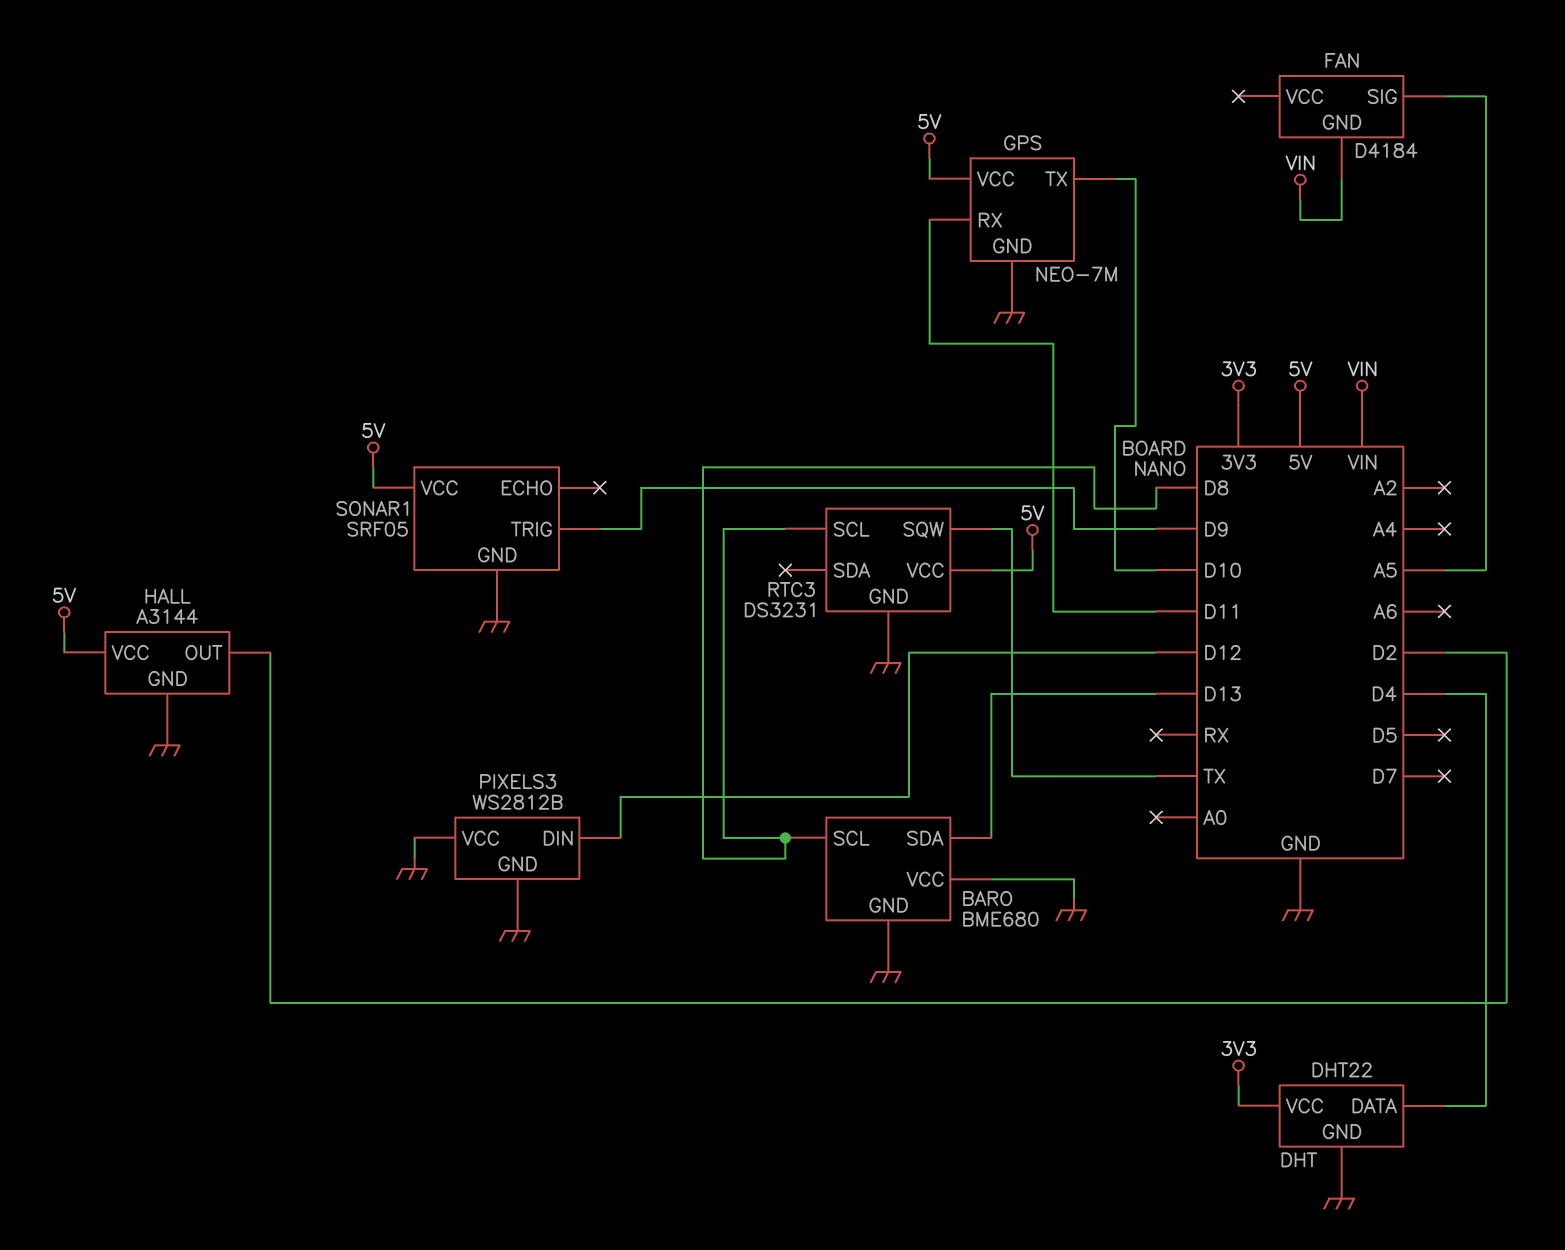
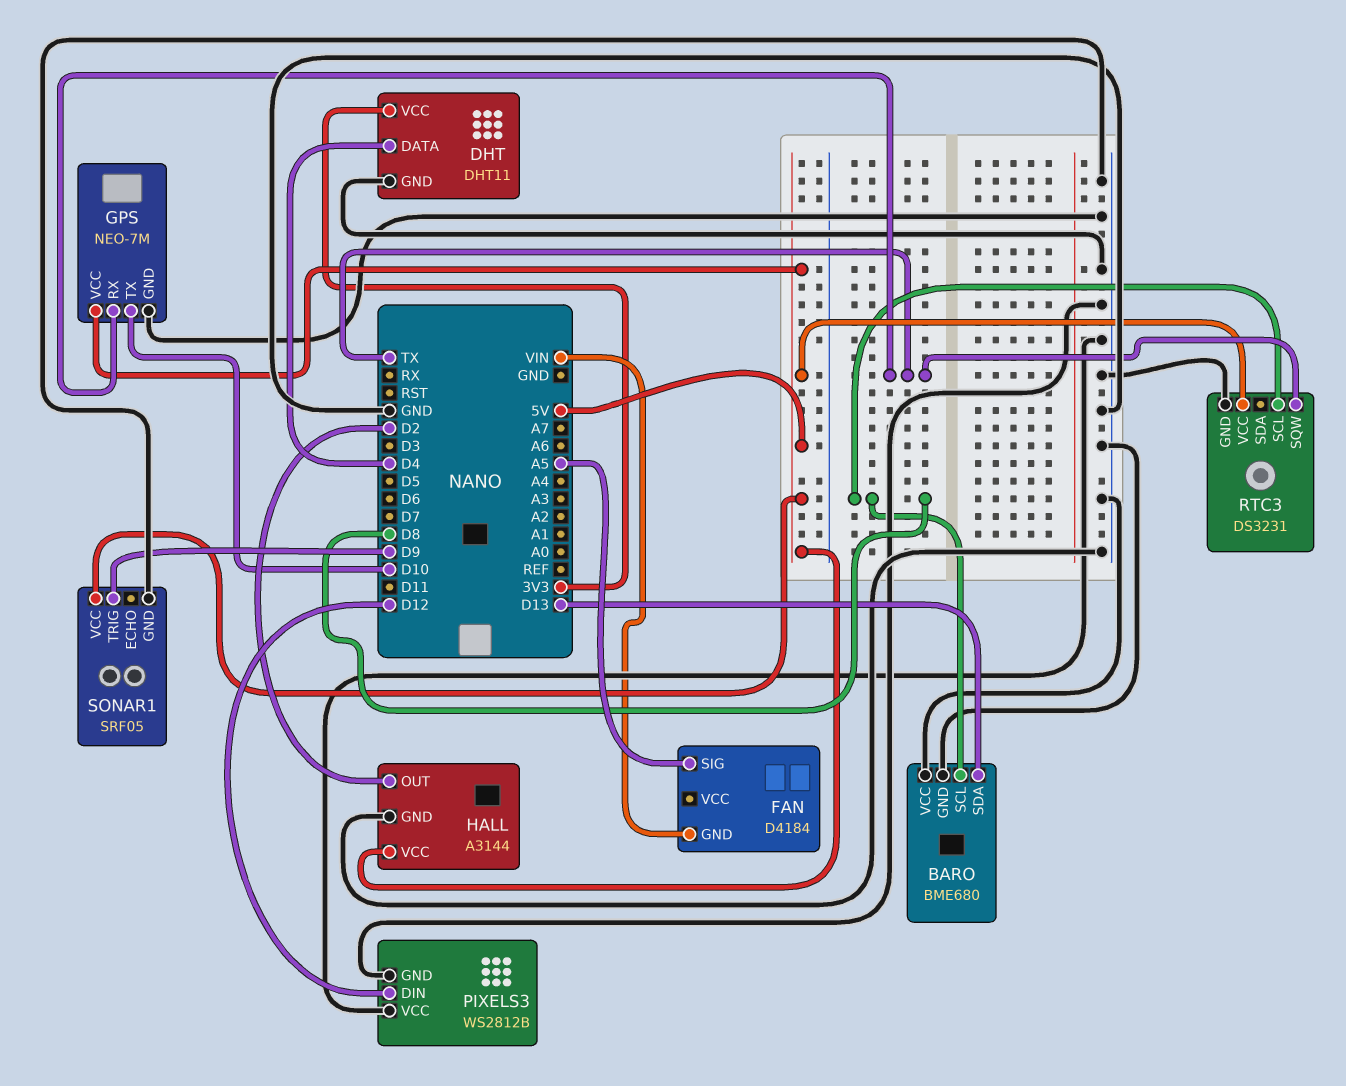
DHT: DHT22 -> DHT11
GPS pin RX: D11 -> TX

